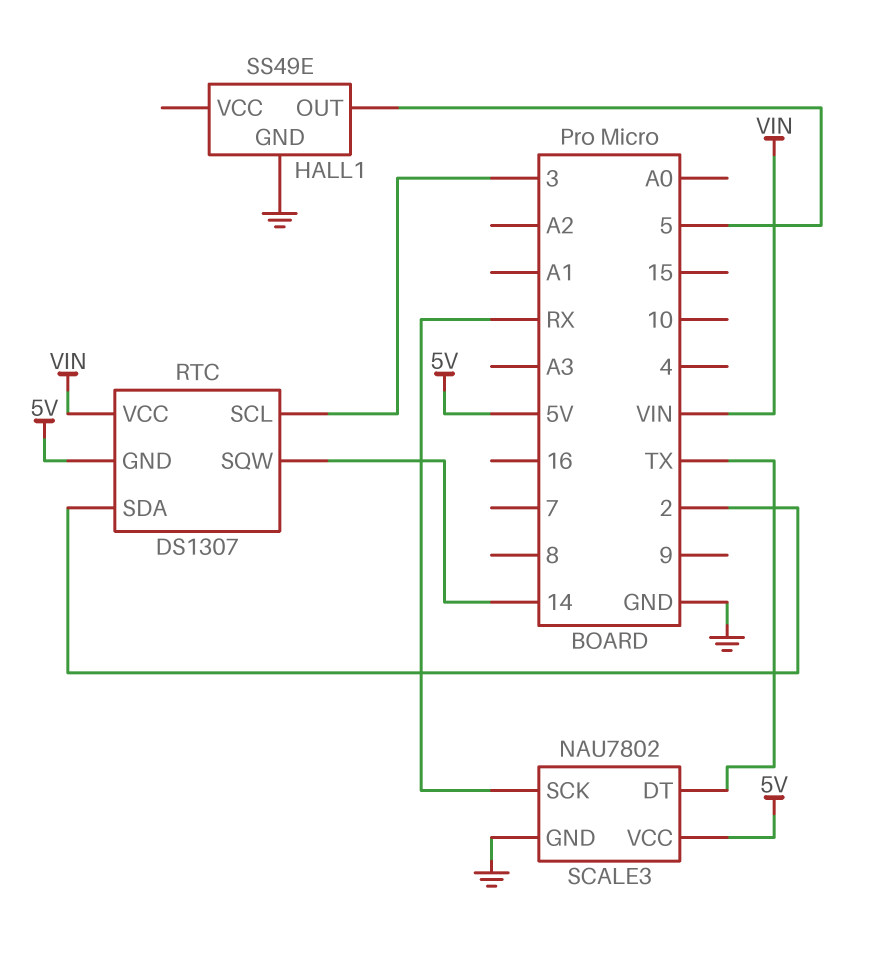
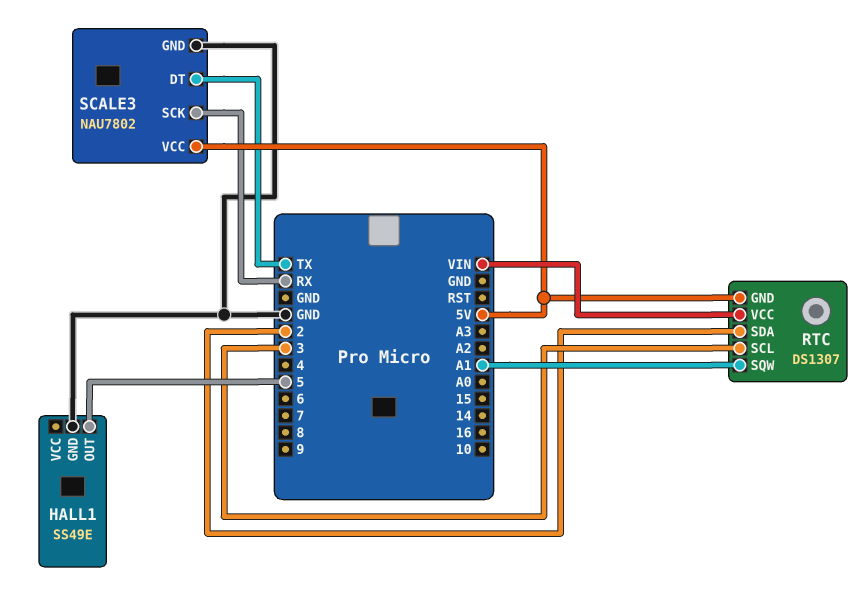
RTC pin SQW: 14 -> A1

